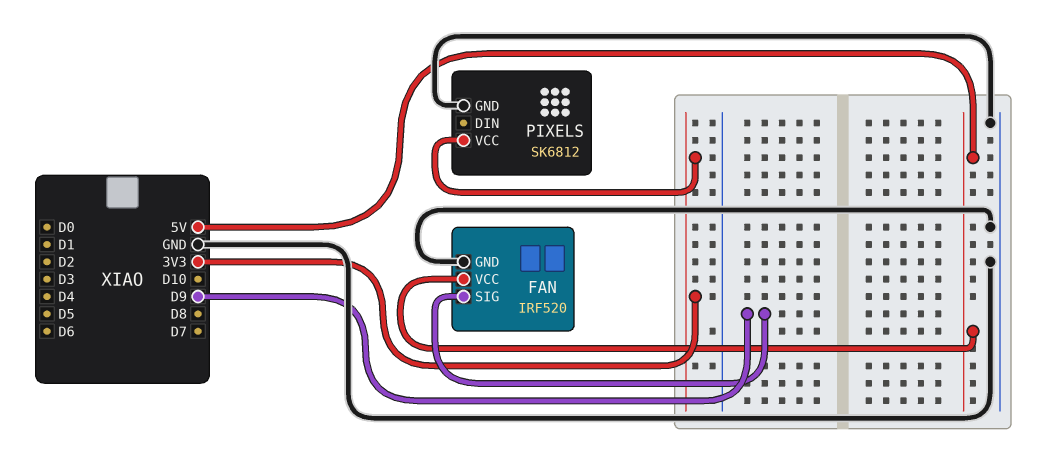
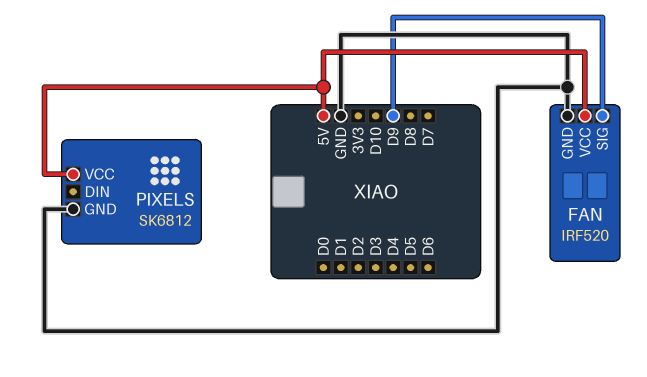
PIXELS pin VCC: 3V3 -> 5V

